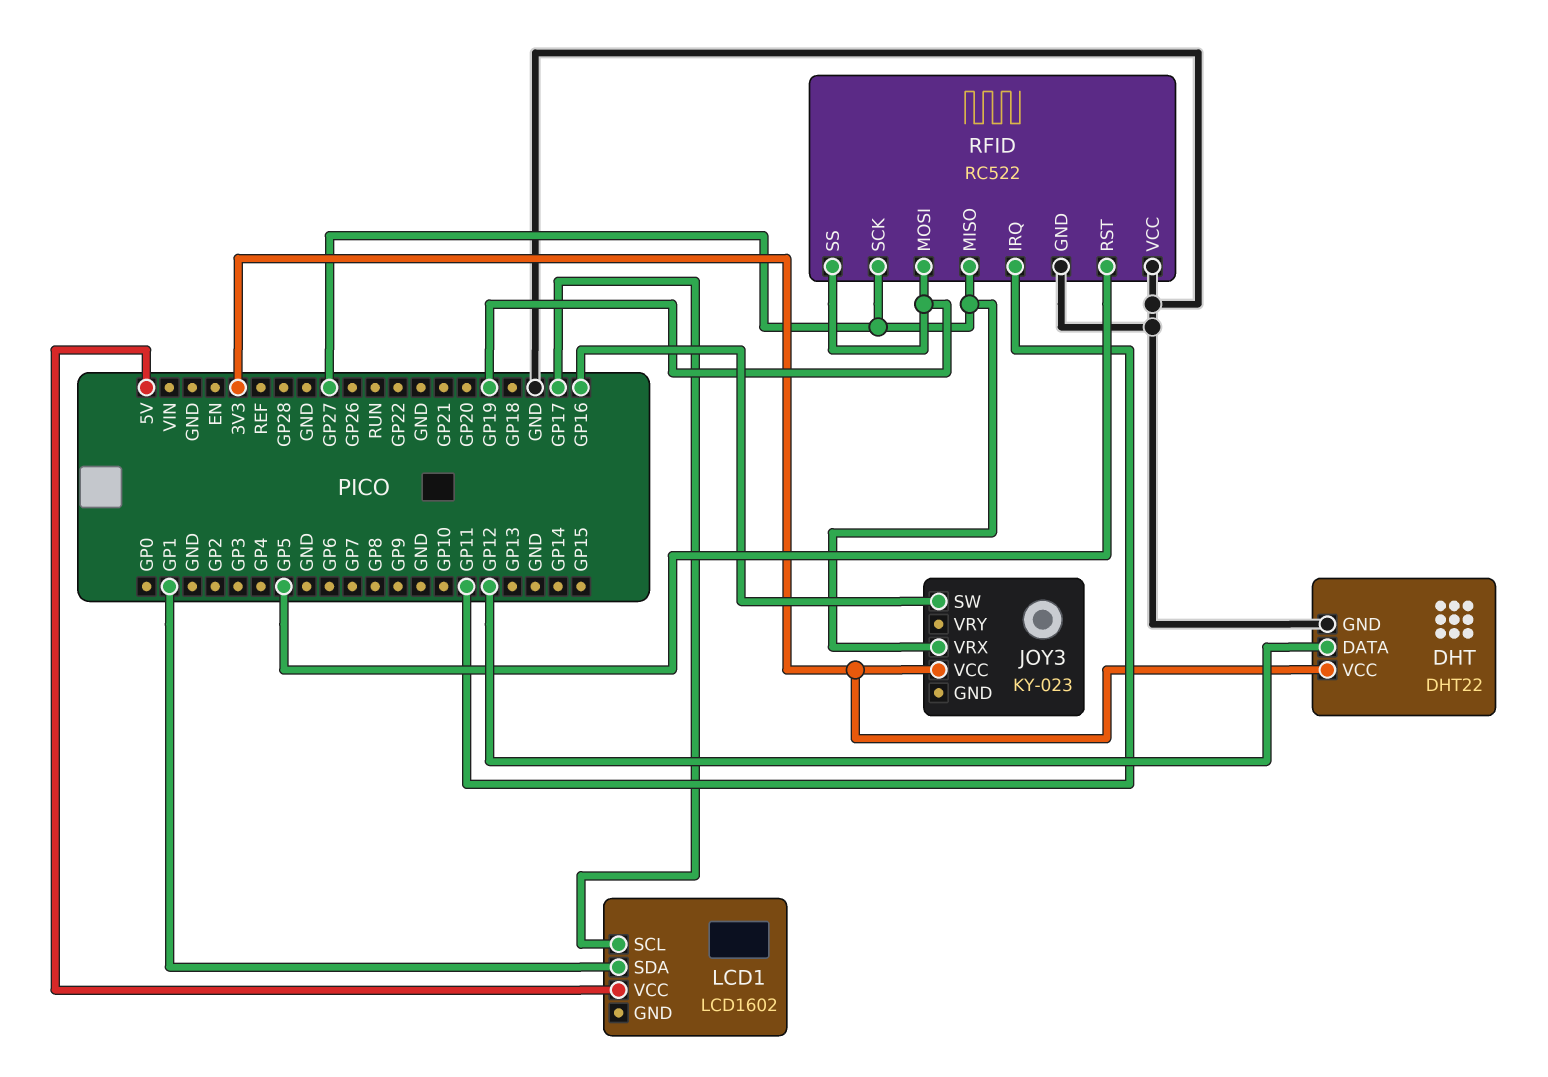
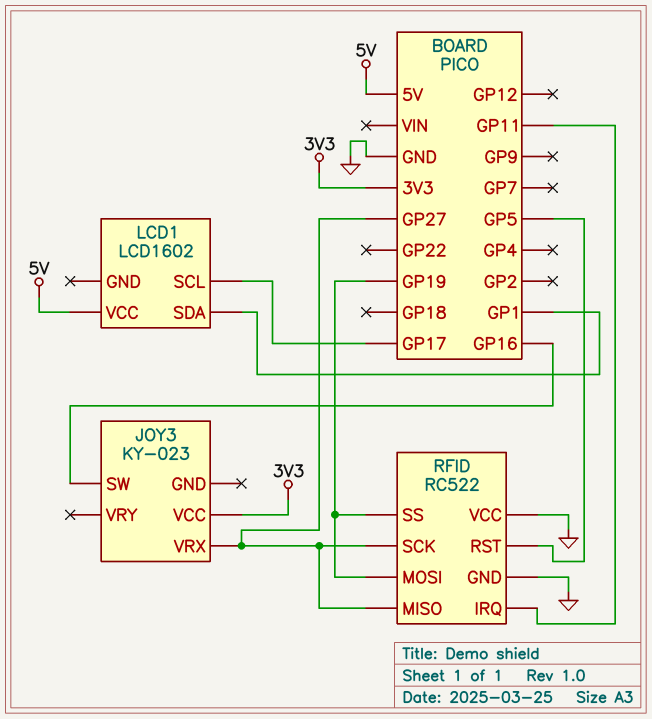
DHT: DHT22 -> none
DHT pin DATA: GP12 -> none
DHT pin GND: GND -> none
DHT pin VCC: 3V3 -> none

